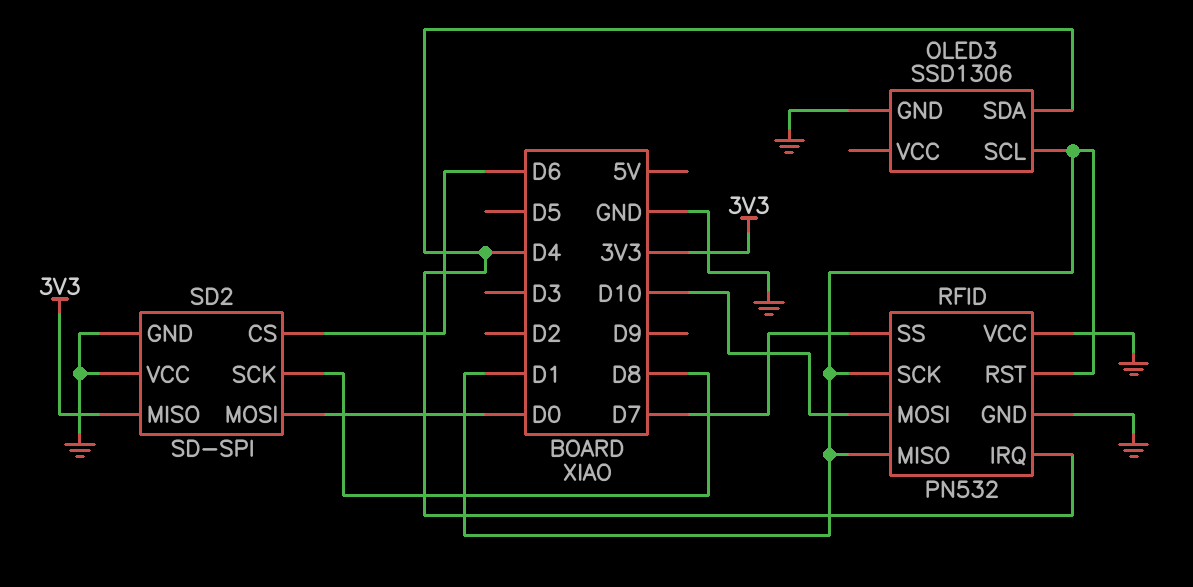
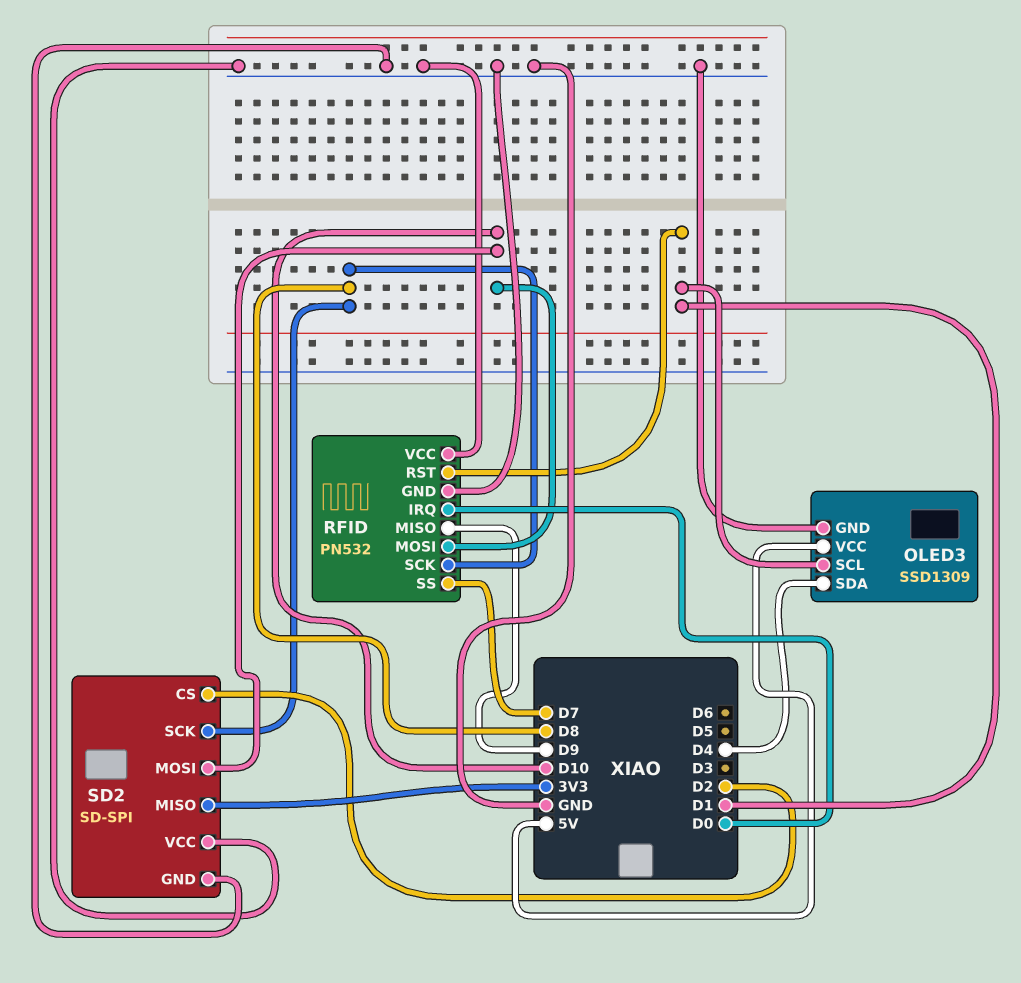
OLED3: SSD1306 -> SSD1309
OLED3 pin VCC: none -> 5V
RFID pin IRQ: D4 -> D0
RFID pin MISO: D1 -> D9
RFID pin SCK: D1 -> D8
SD2 pin CS: D6 -> D2
SD2 pin MOSI: D0 -> D10

